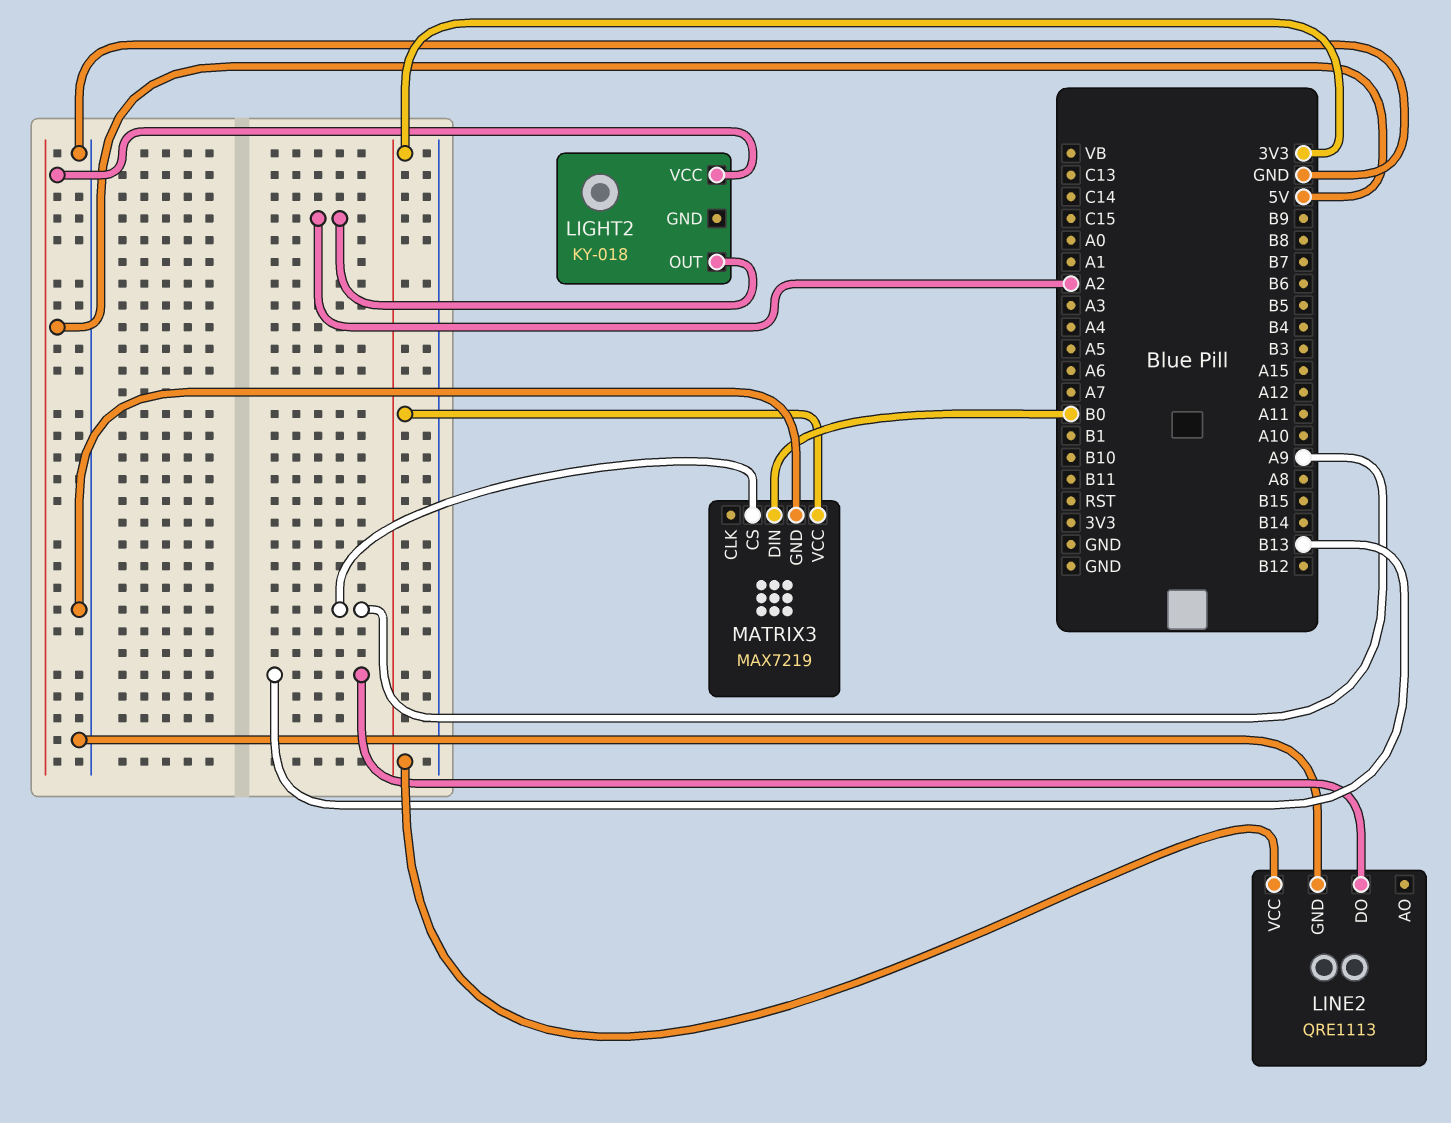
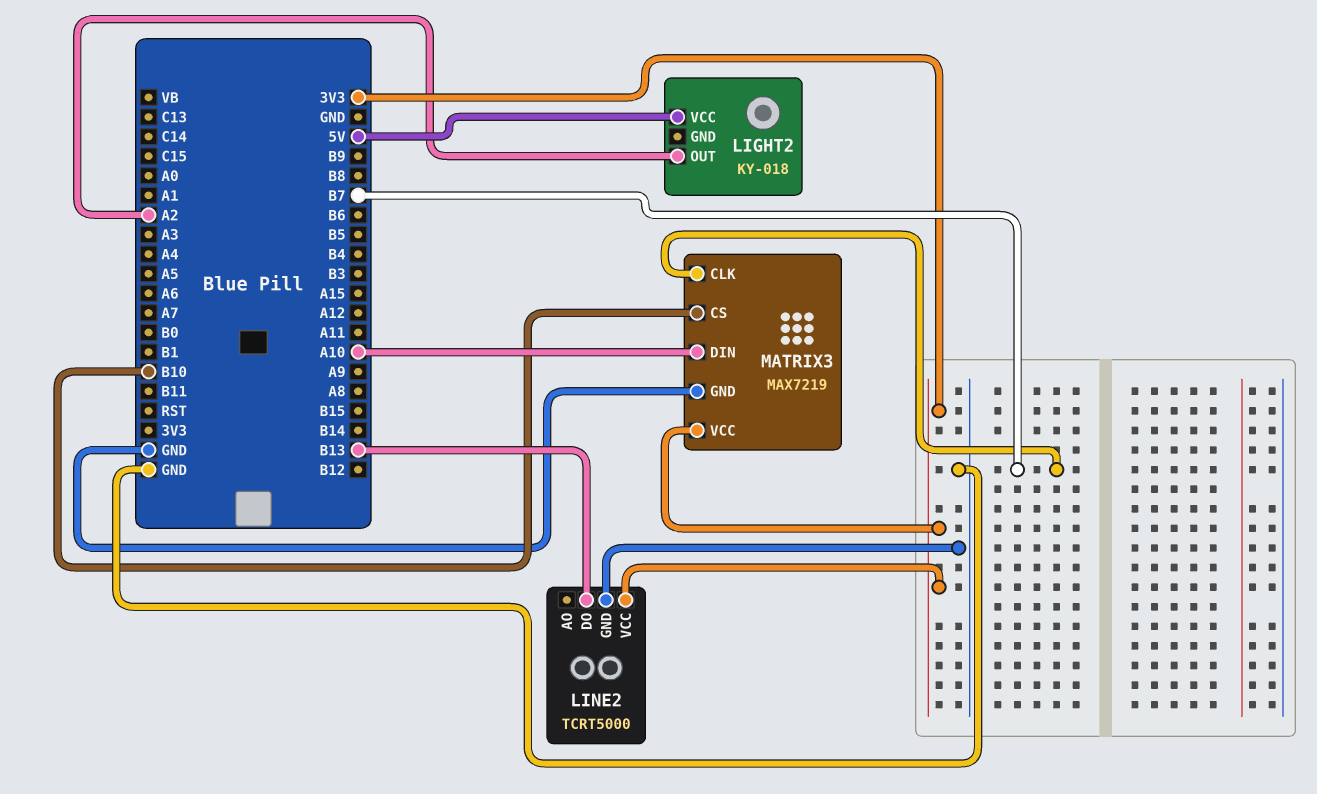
LINE2: QRE1113 -> TCRT5000
MATRIX3 pin CLK: none -> B7
MATRIX3 pin CS: A9 -> B10
MATRIX3 pin DIN: B0 -> A10

